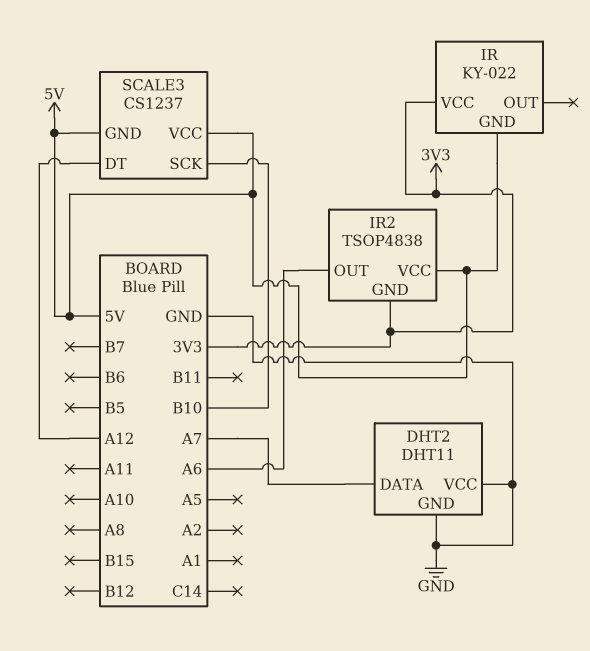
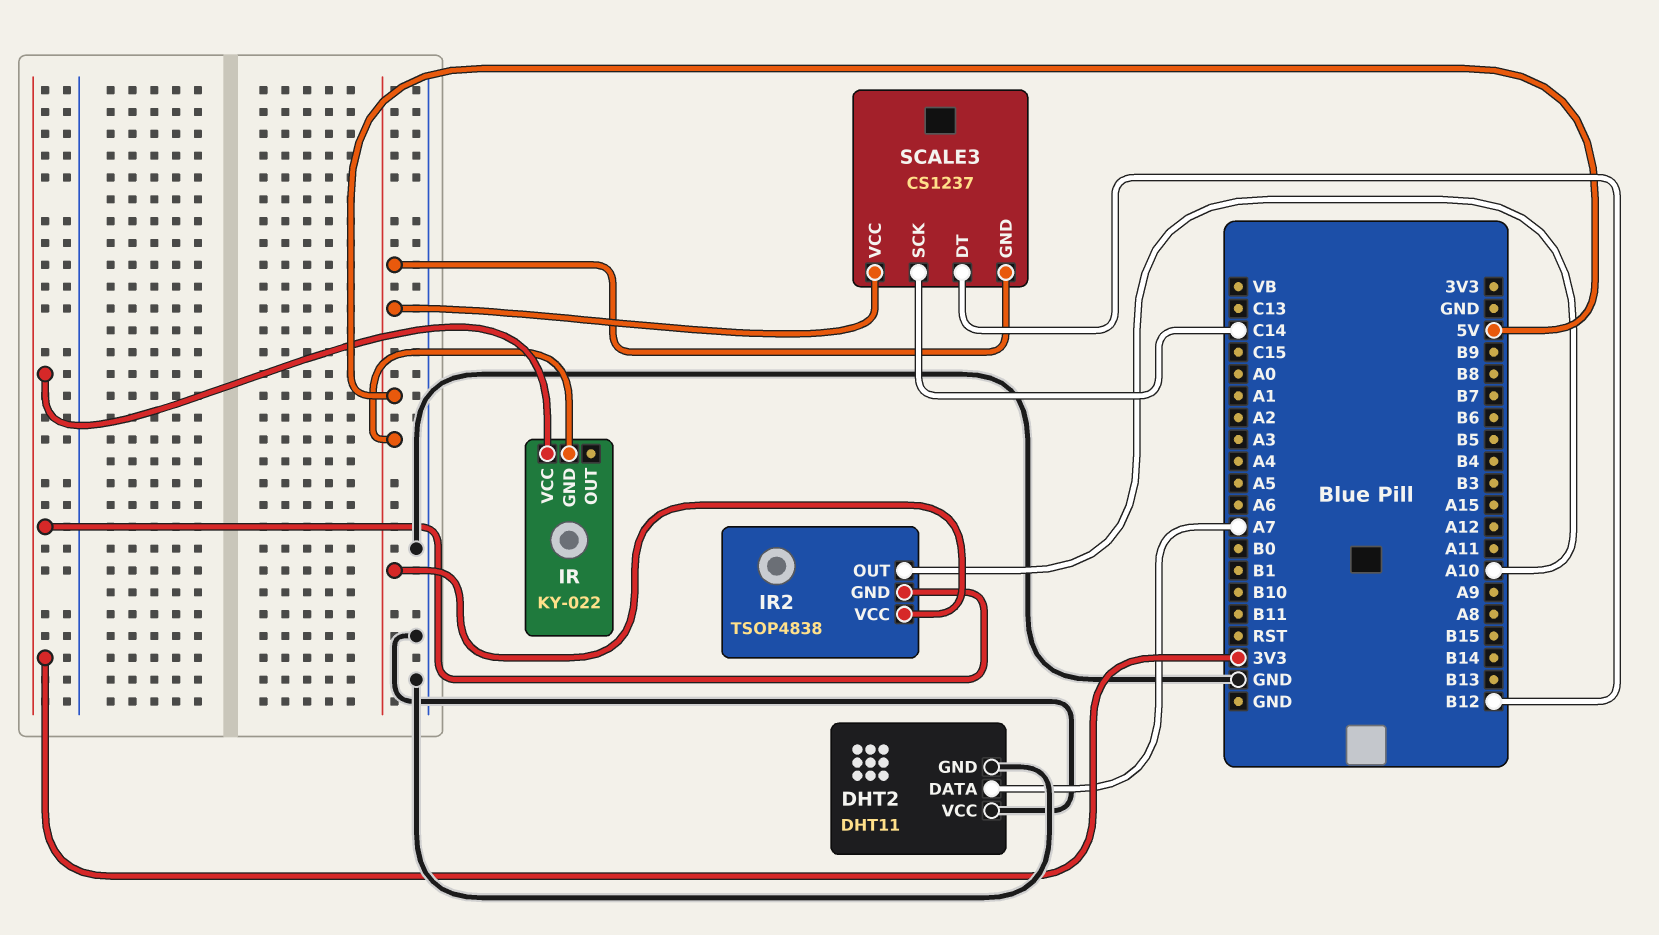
IR2 pin OUT: A6 -> A10
SCALE3 pin DT: A12 -> B12
SCALE3 pin SCK: B10 -> C14

